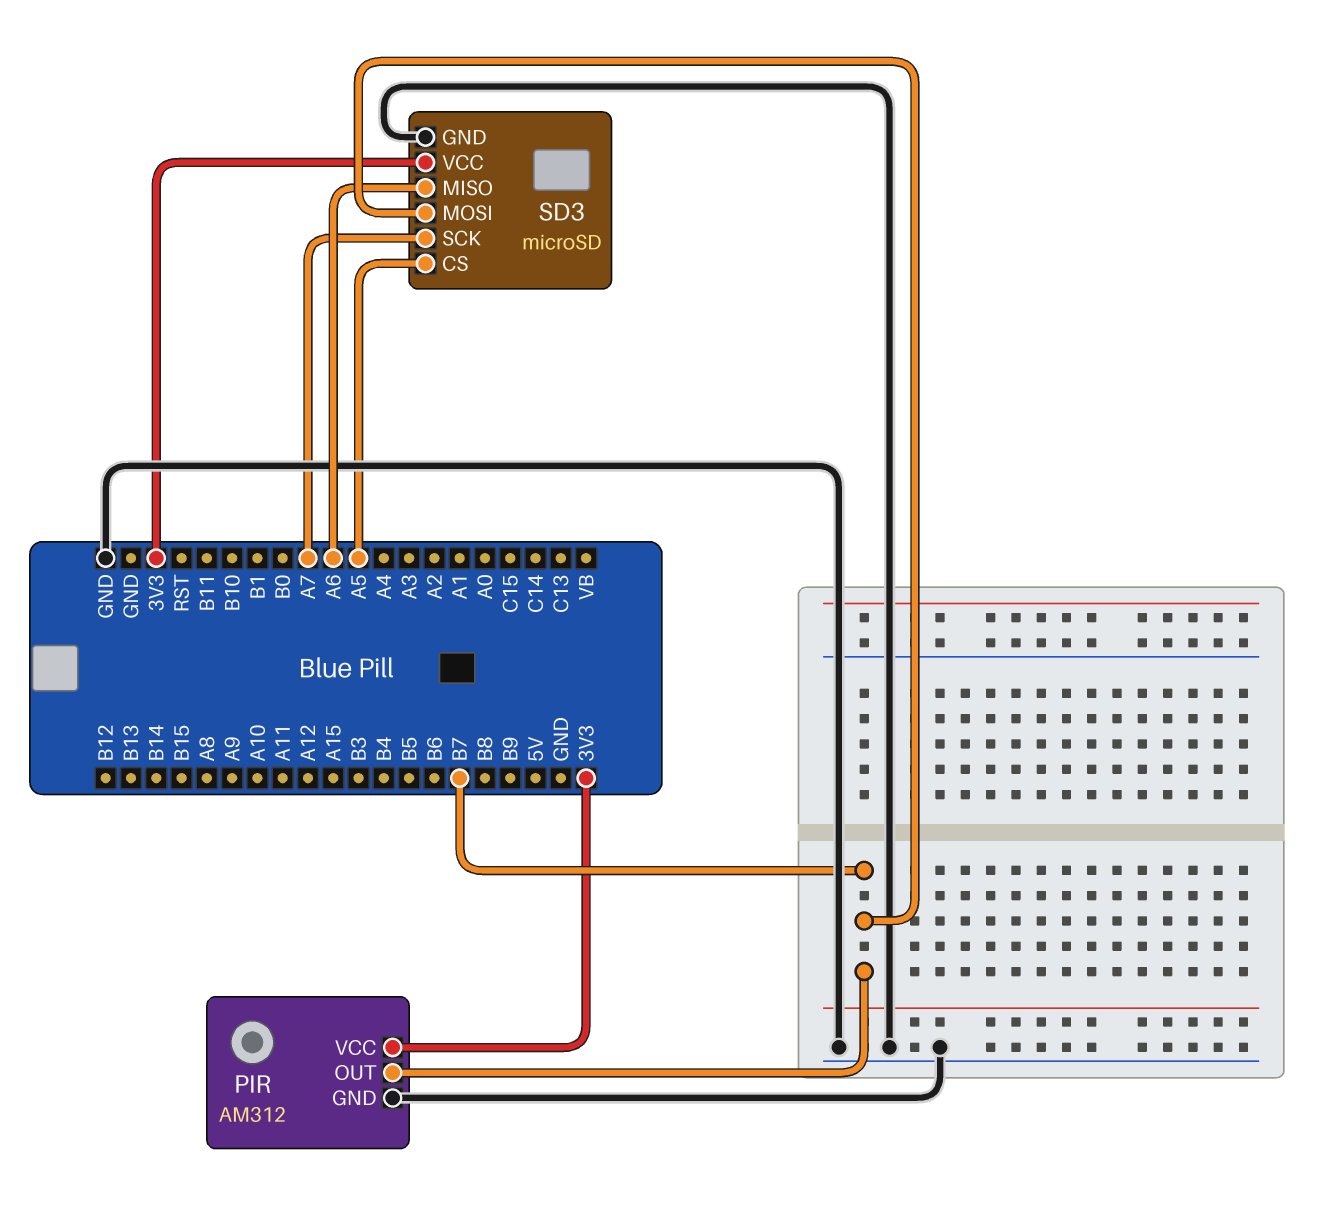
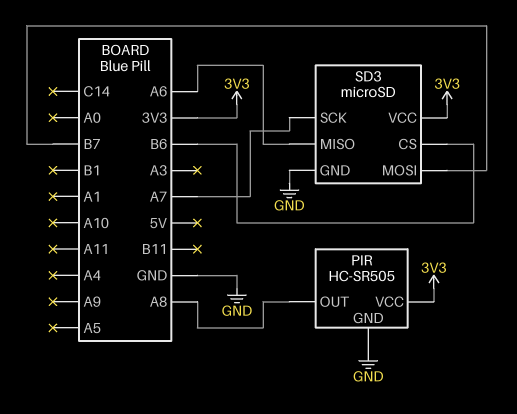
PIR: AM312 -> HC-SR505
PIR pin OUT: B7 -> A8
SD3 pin CS: A5 -> B6

